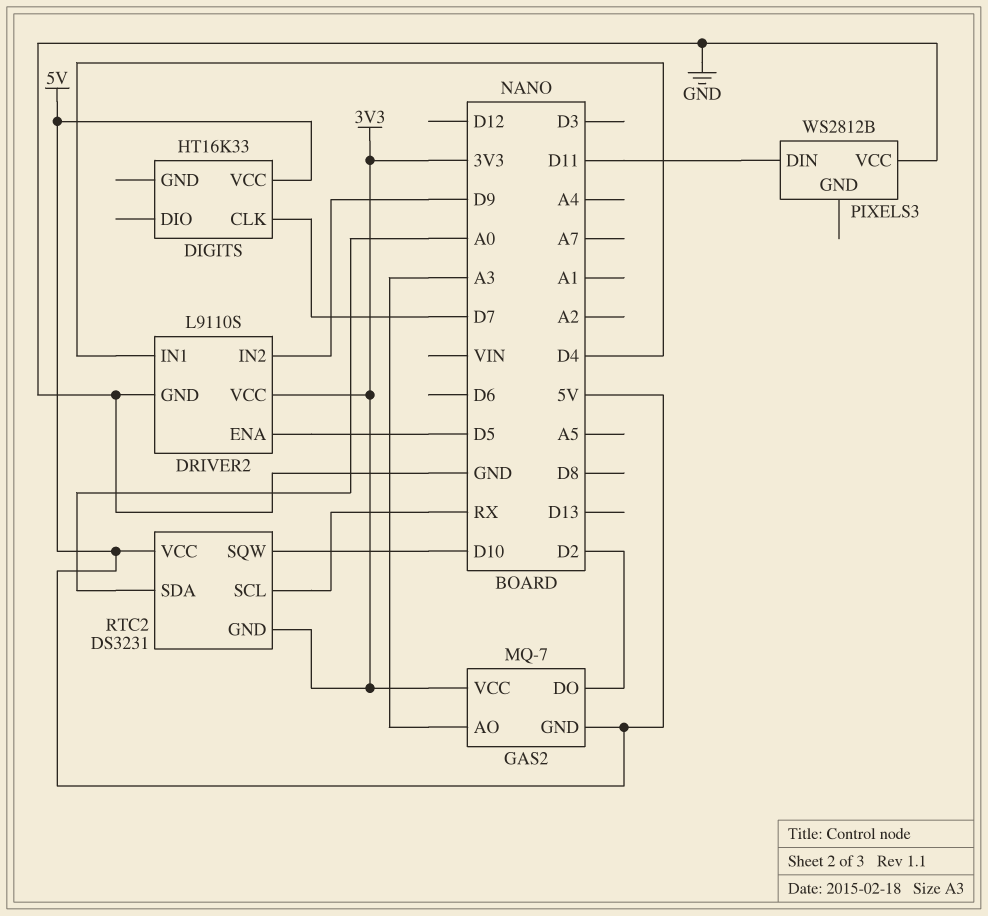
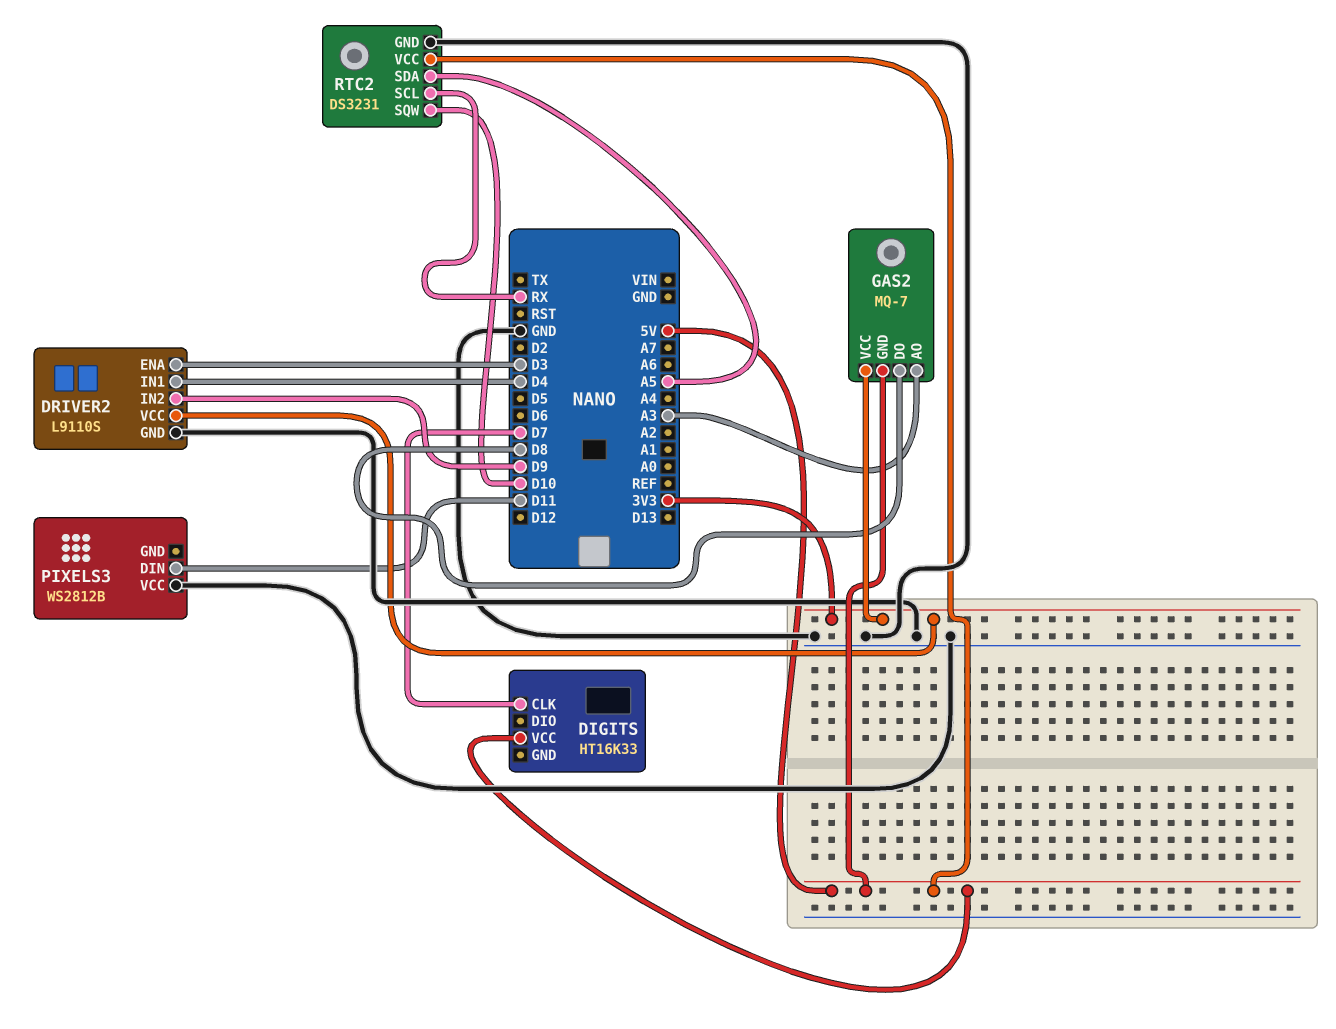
DRIVER2 pin ENA: D5 -> D3
GAS2 pin DO: D2 -> D8
RTC2 pin GND: 3V3 -> GND
RTC2 pin SDA: A0 -> A5

